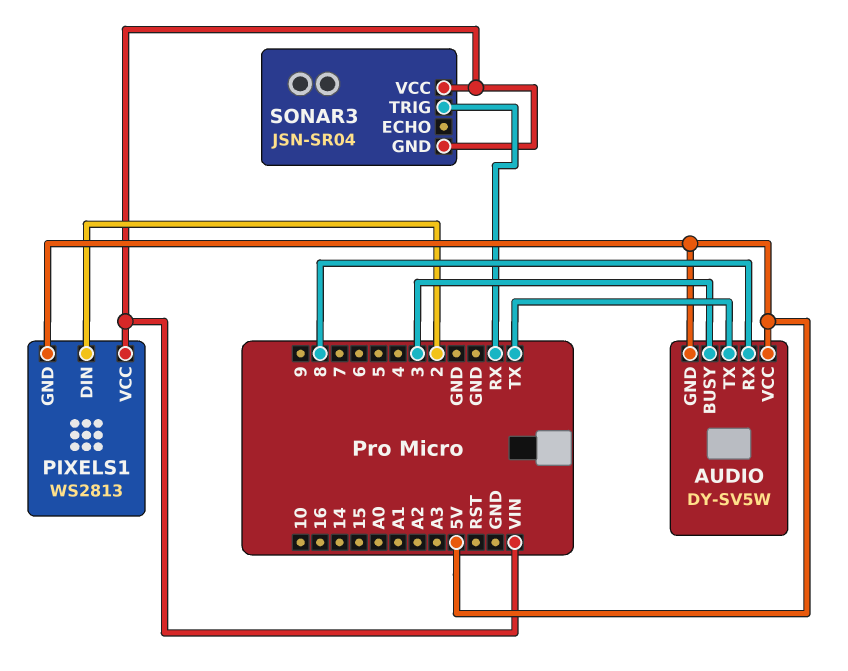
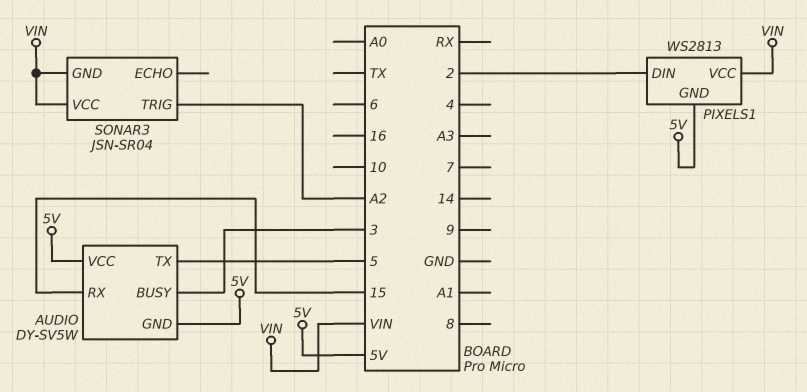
AUDIO pin RX: 8 -> 15
AUDIO pin TX: TX -> 5
SONAR3 pin TRIG: RX -> A2

